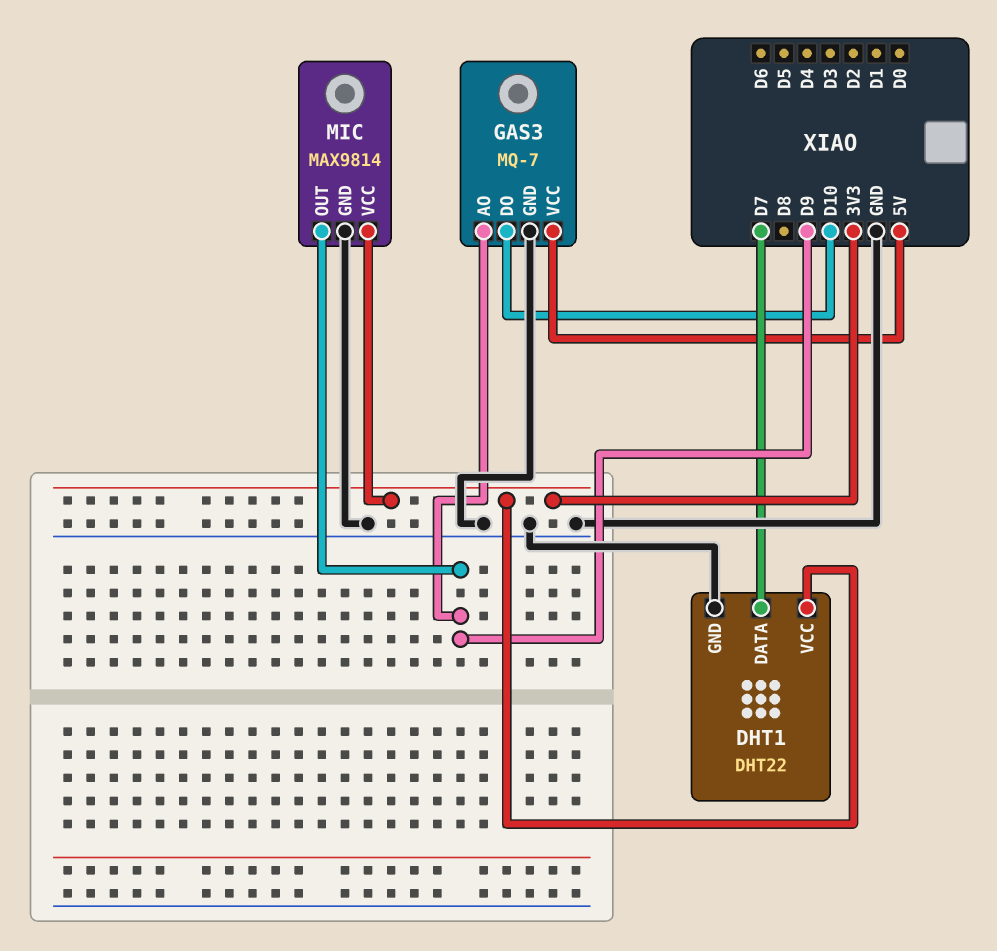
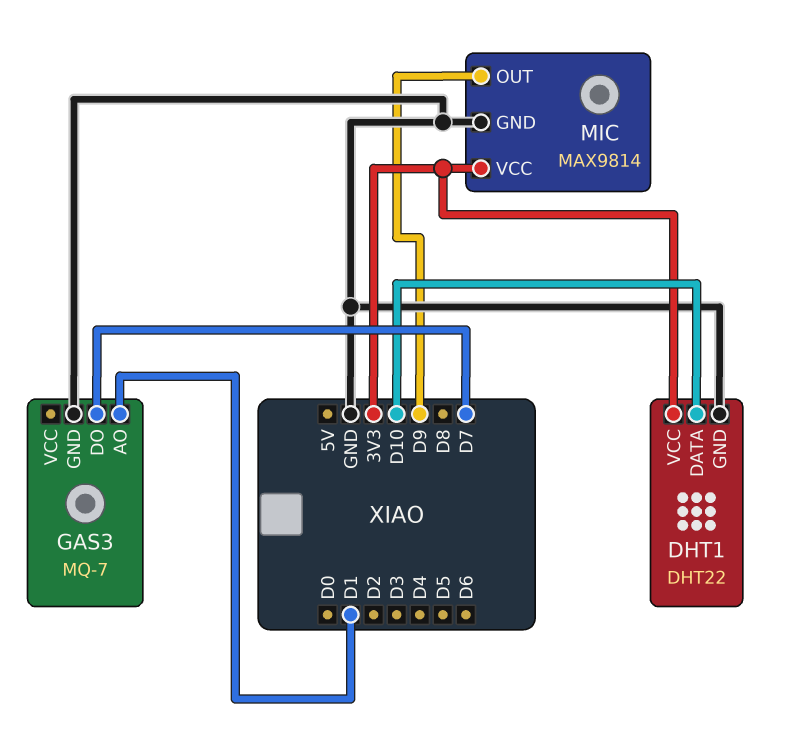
DHT1 pin DATA: D7 -> D10
GAS3 pin AO: D9 -> D1
GAS3 pin DO: D10 -> D7
GAS3 pin VCC: 5V -> none

